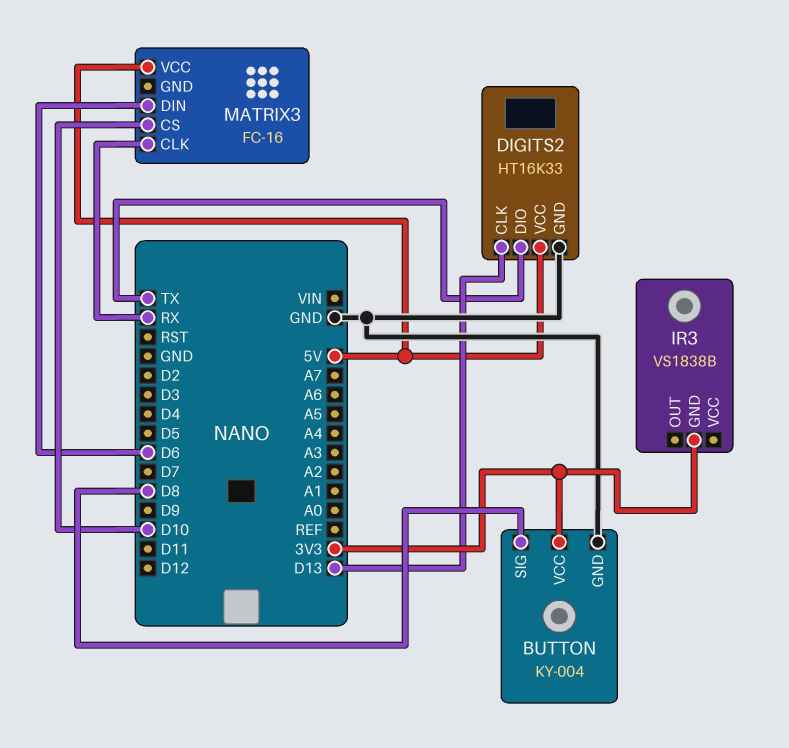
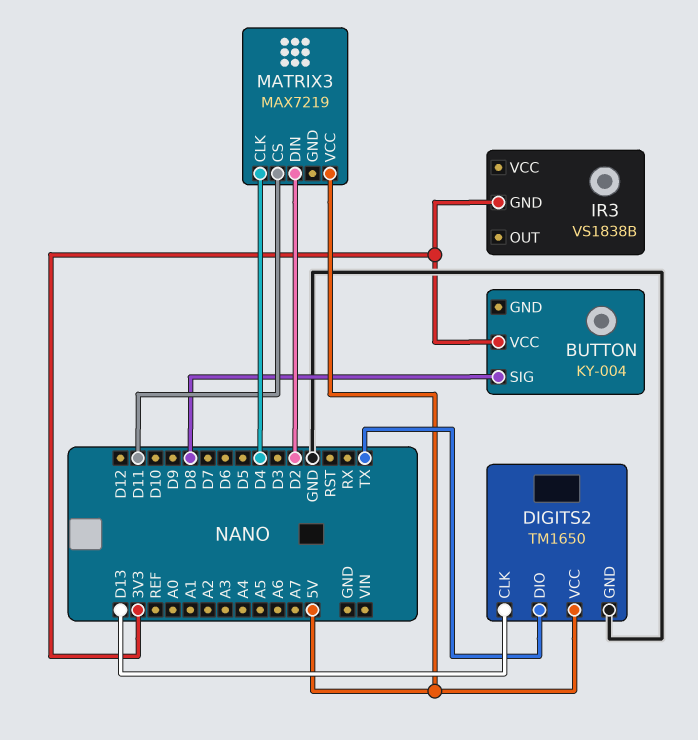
BUTTON pin GND: GND -> none
DIGITS2: HT16K33 -> TM1650
MATRIX3: FC-16 -> MAX7219
MATRIX3 pin CLK: RX -> D4
MATRIX3 pin CS: D10 -> D11
MATRIX3 pin DIN: D6 -> D2

